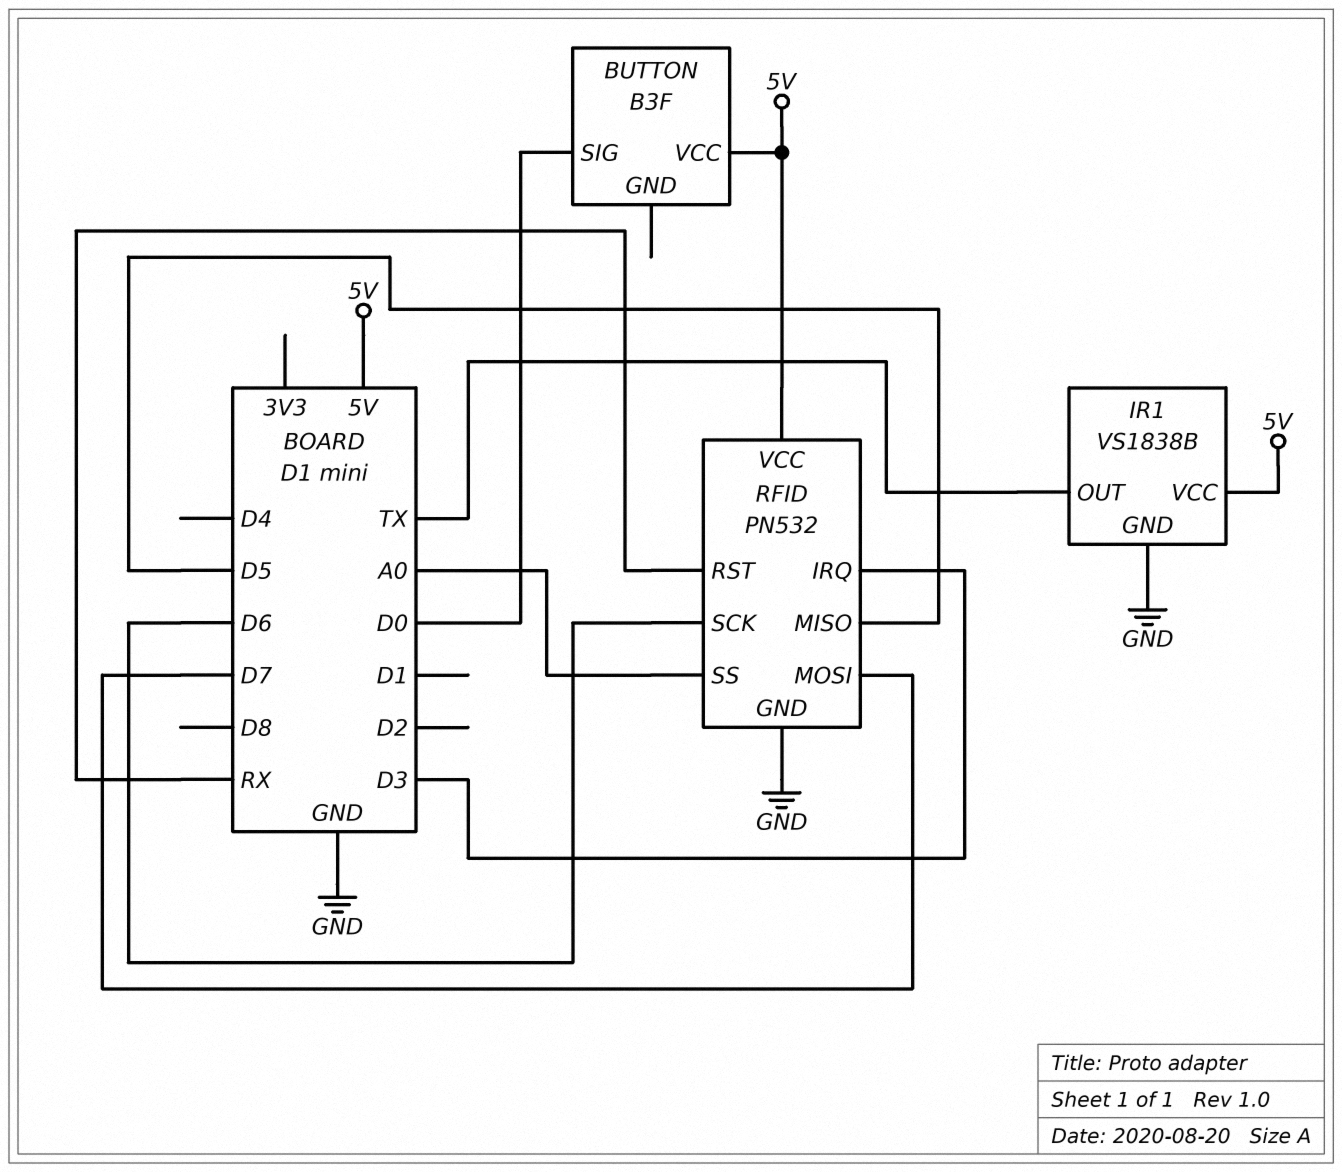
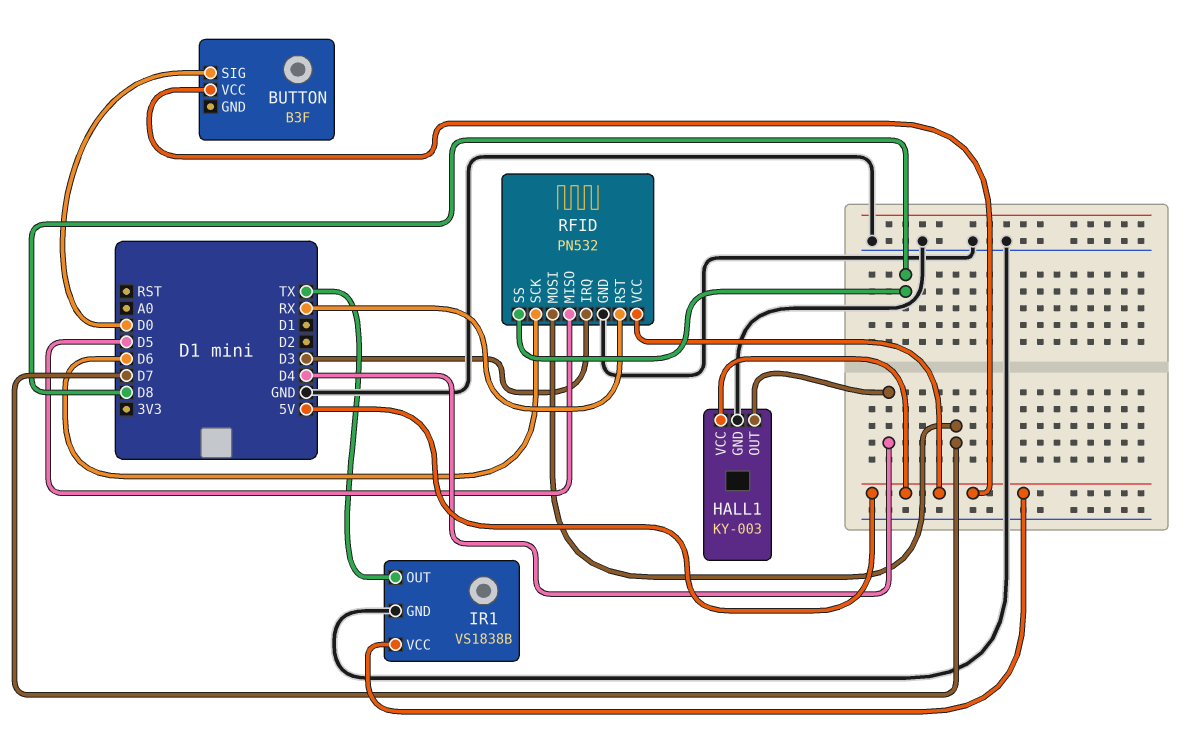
HALL1: none -> KY-003
HALL1 pin GND: none -> GND
HALL1 pin OUT: none -> D4
HALL1 pin VCC: none -> 5V
RFID pin SS: A0 -> D8

